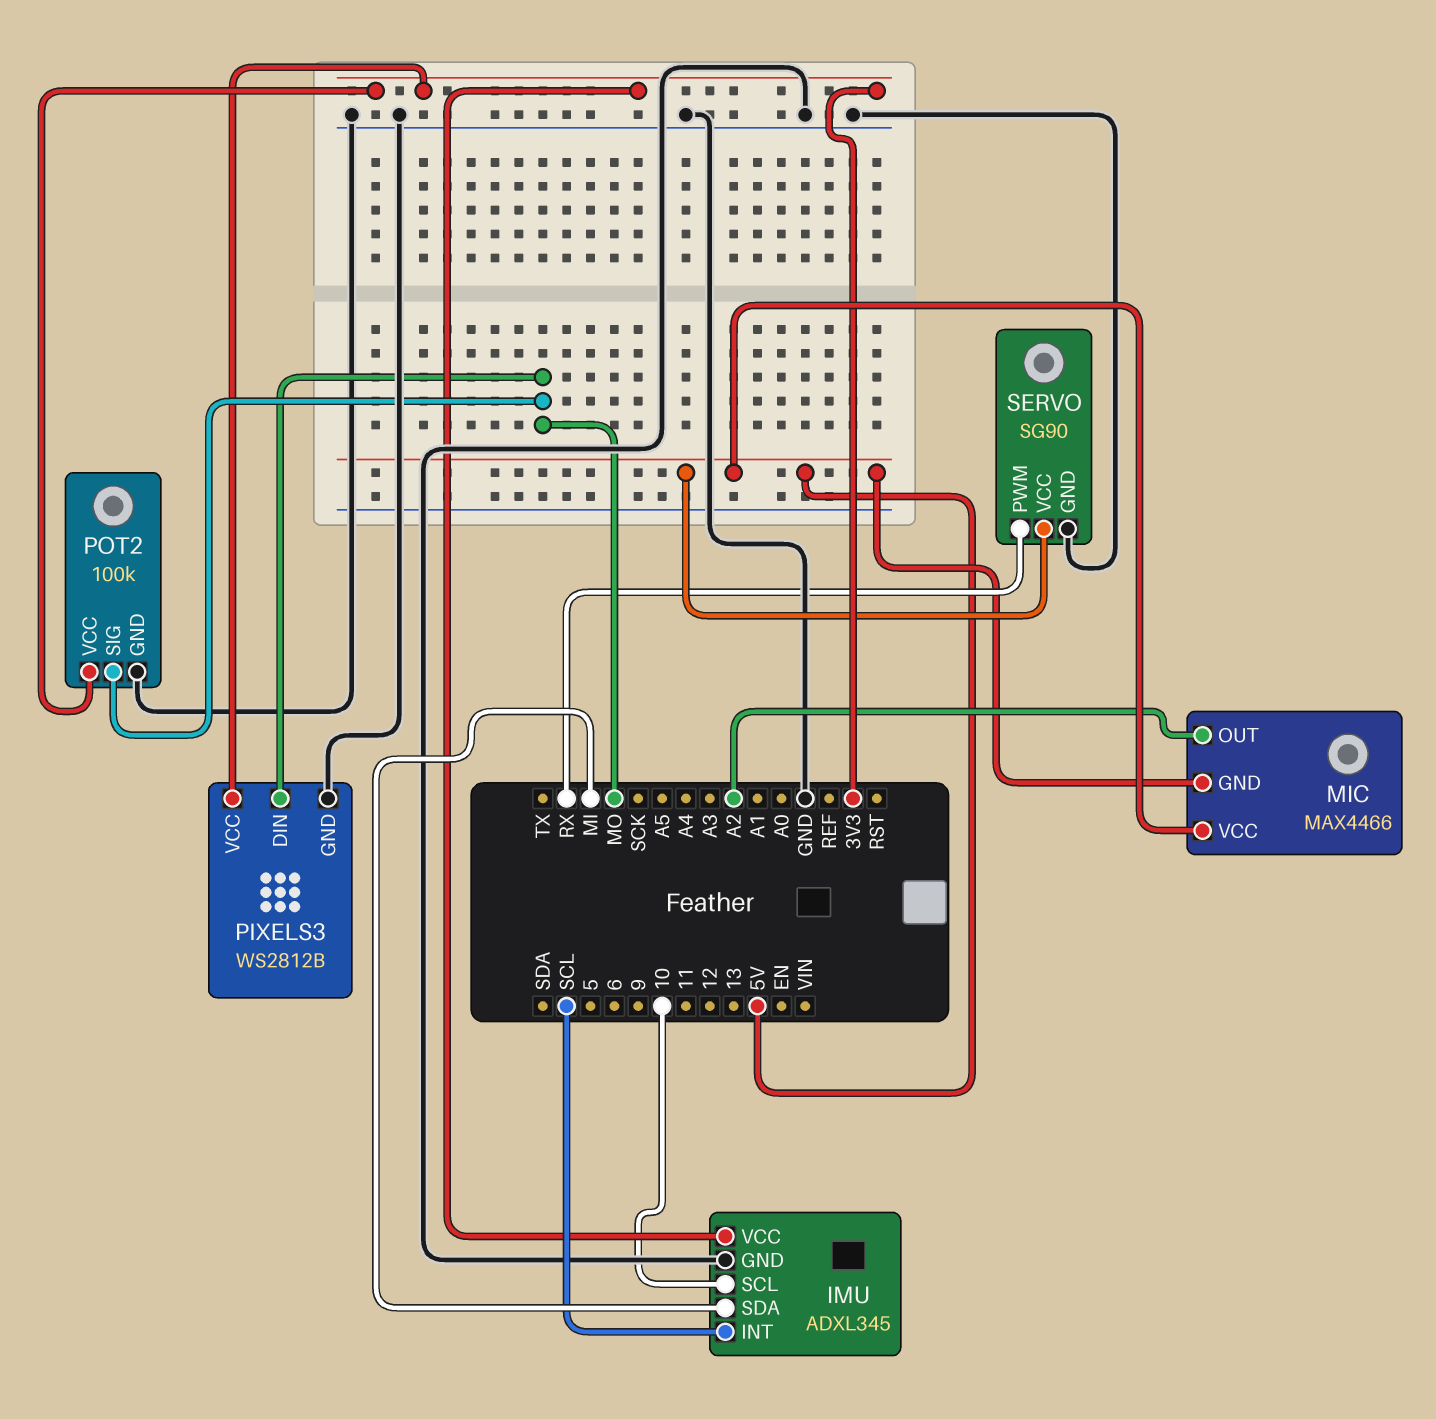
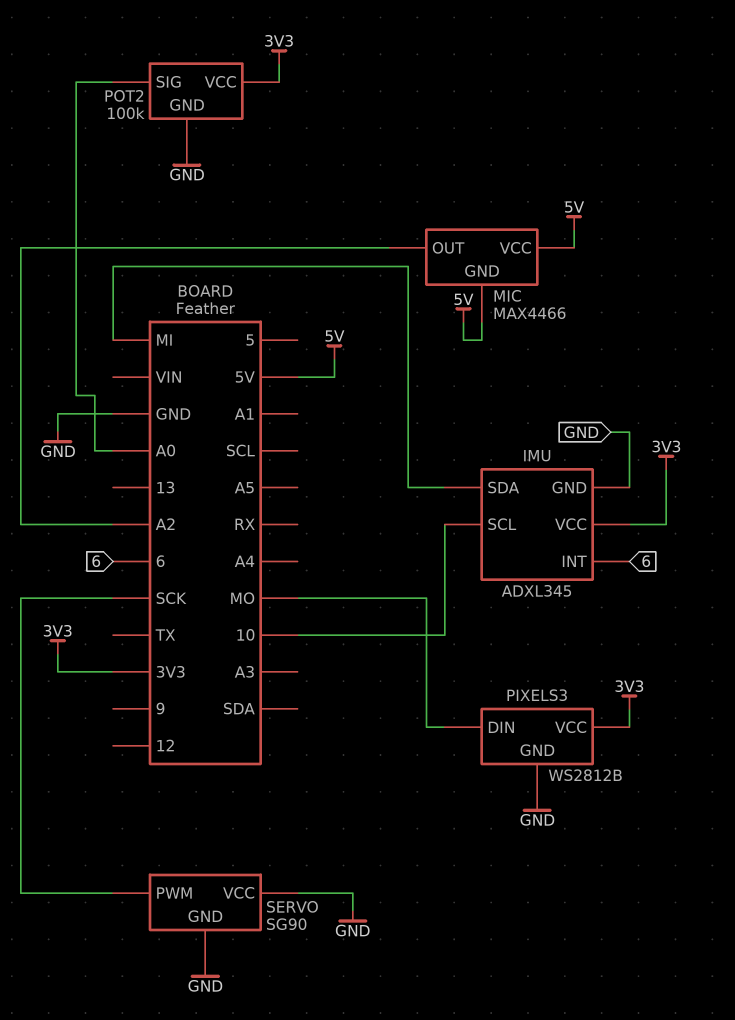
IMU pin INT: SCL -> 6
POT2 pin SIG: MO -> A0
SERVO pin PWM: RX -> SCK
SERVO pin VCC: 5V -> GND

